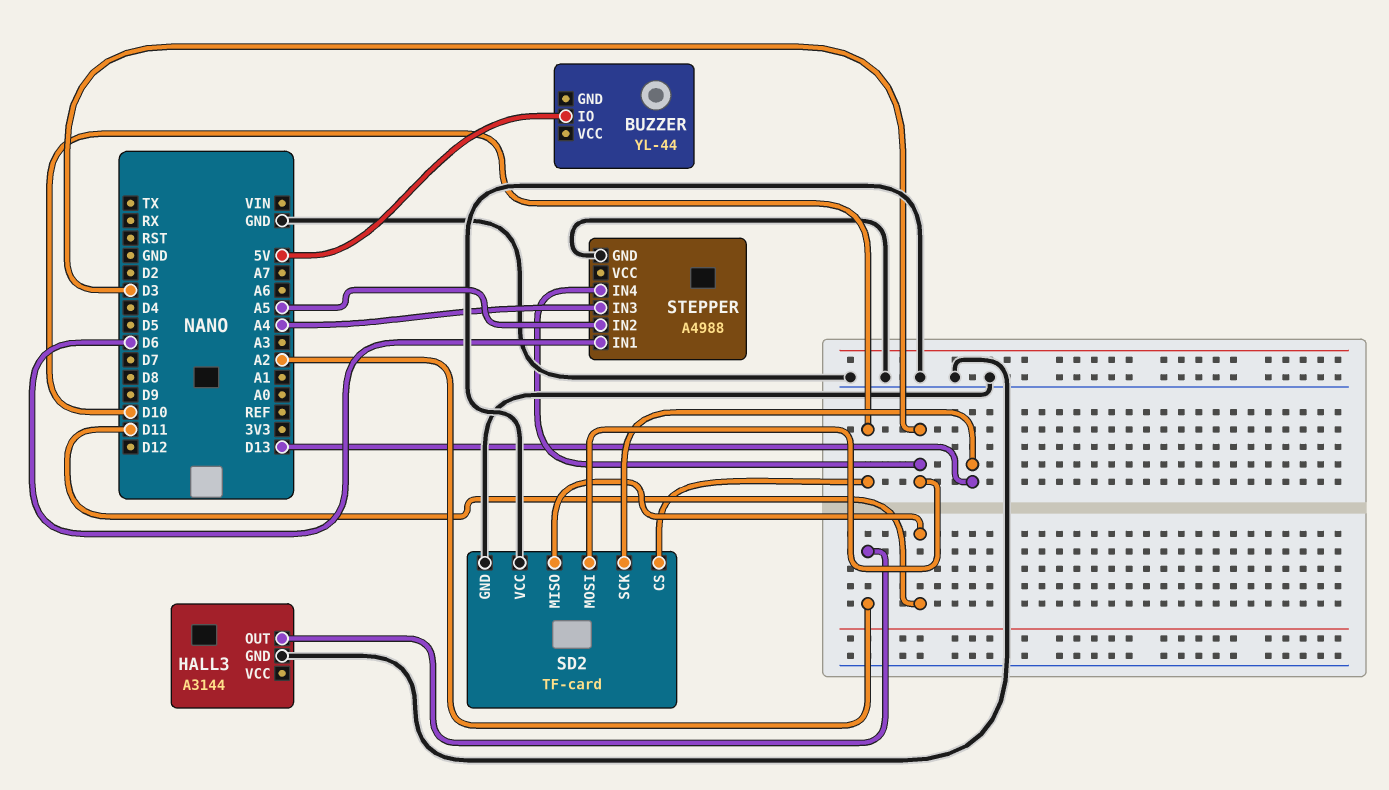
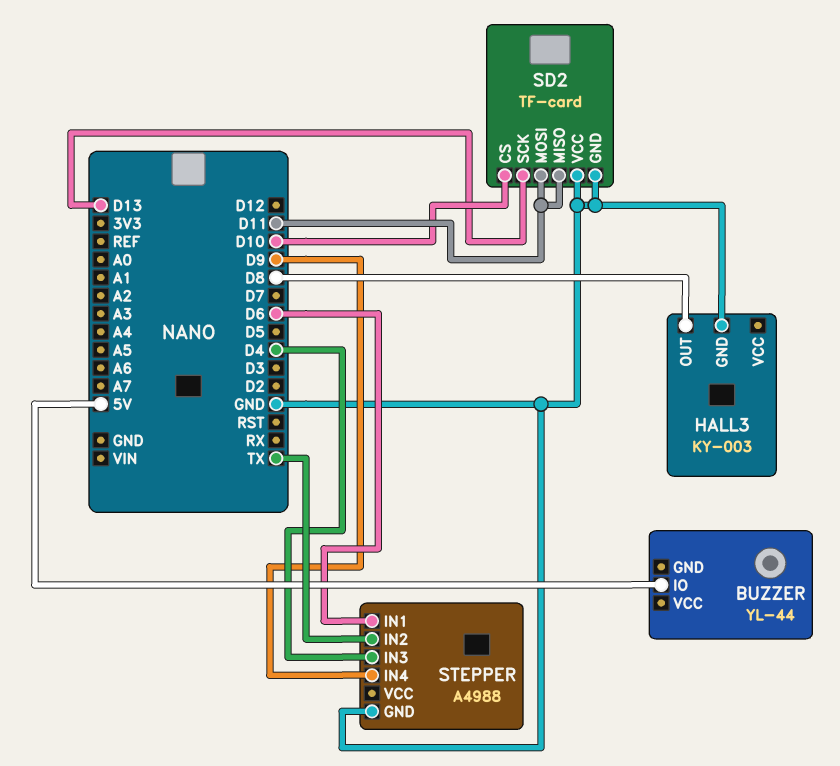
HALL3: A3144 -> KY-003
HALL3 pin OUT: A2 -> D8
SD2 pin MOSI: D3 -> D11
STEPPER pin IN2: A5 -> TX
STEPPER pin IN3: A4 -> D4
STEPPER pin IN4: D3 -> D9

